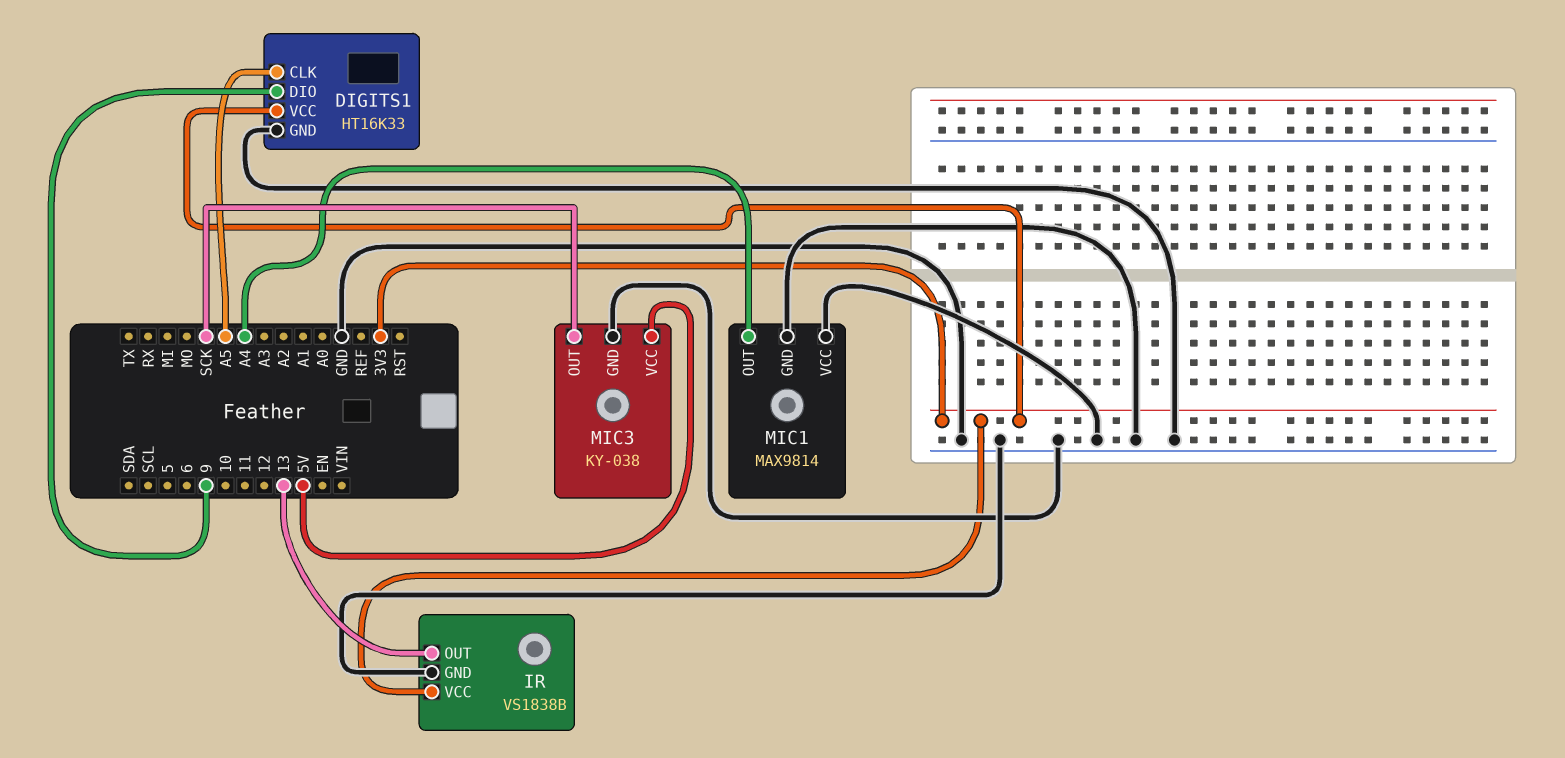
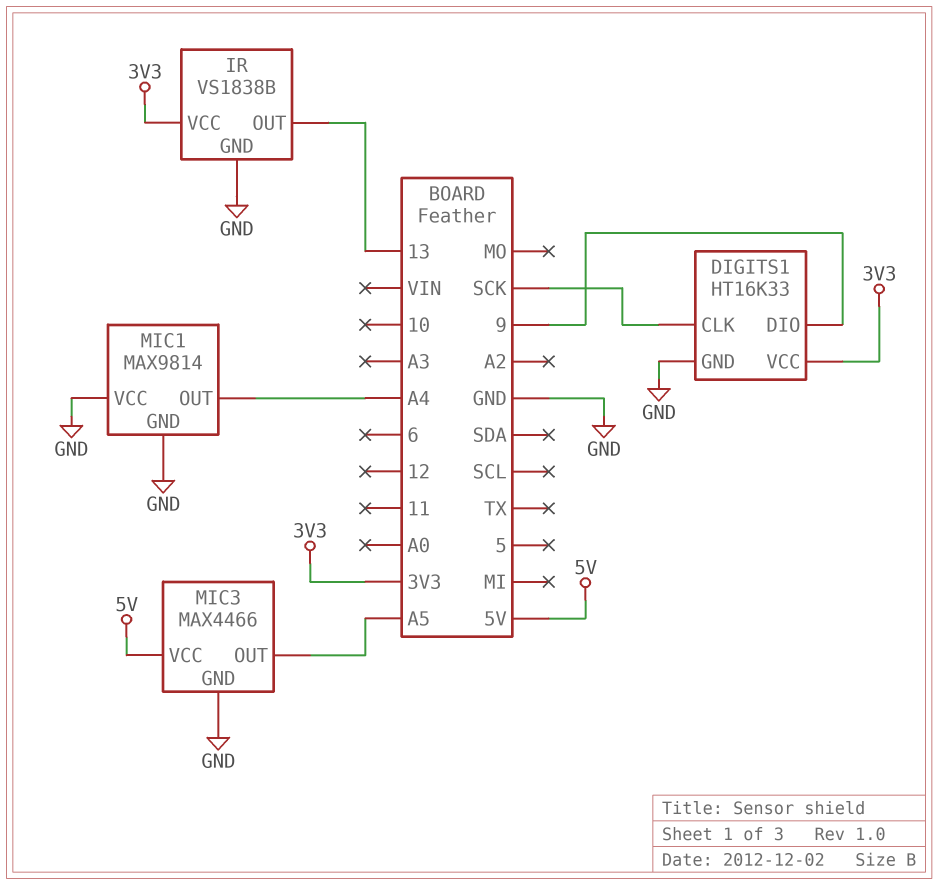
DIGITS1 pin CLK: A5 -> SCK
MIC3: KY-038 -> MAX4466
MIC3 pin OUT: SCK -> A5

